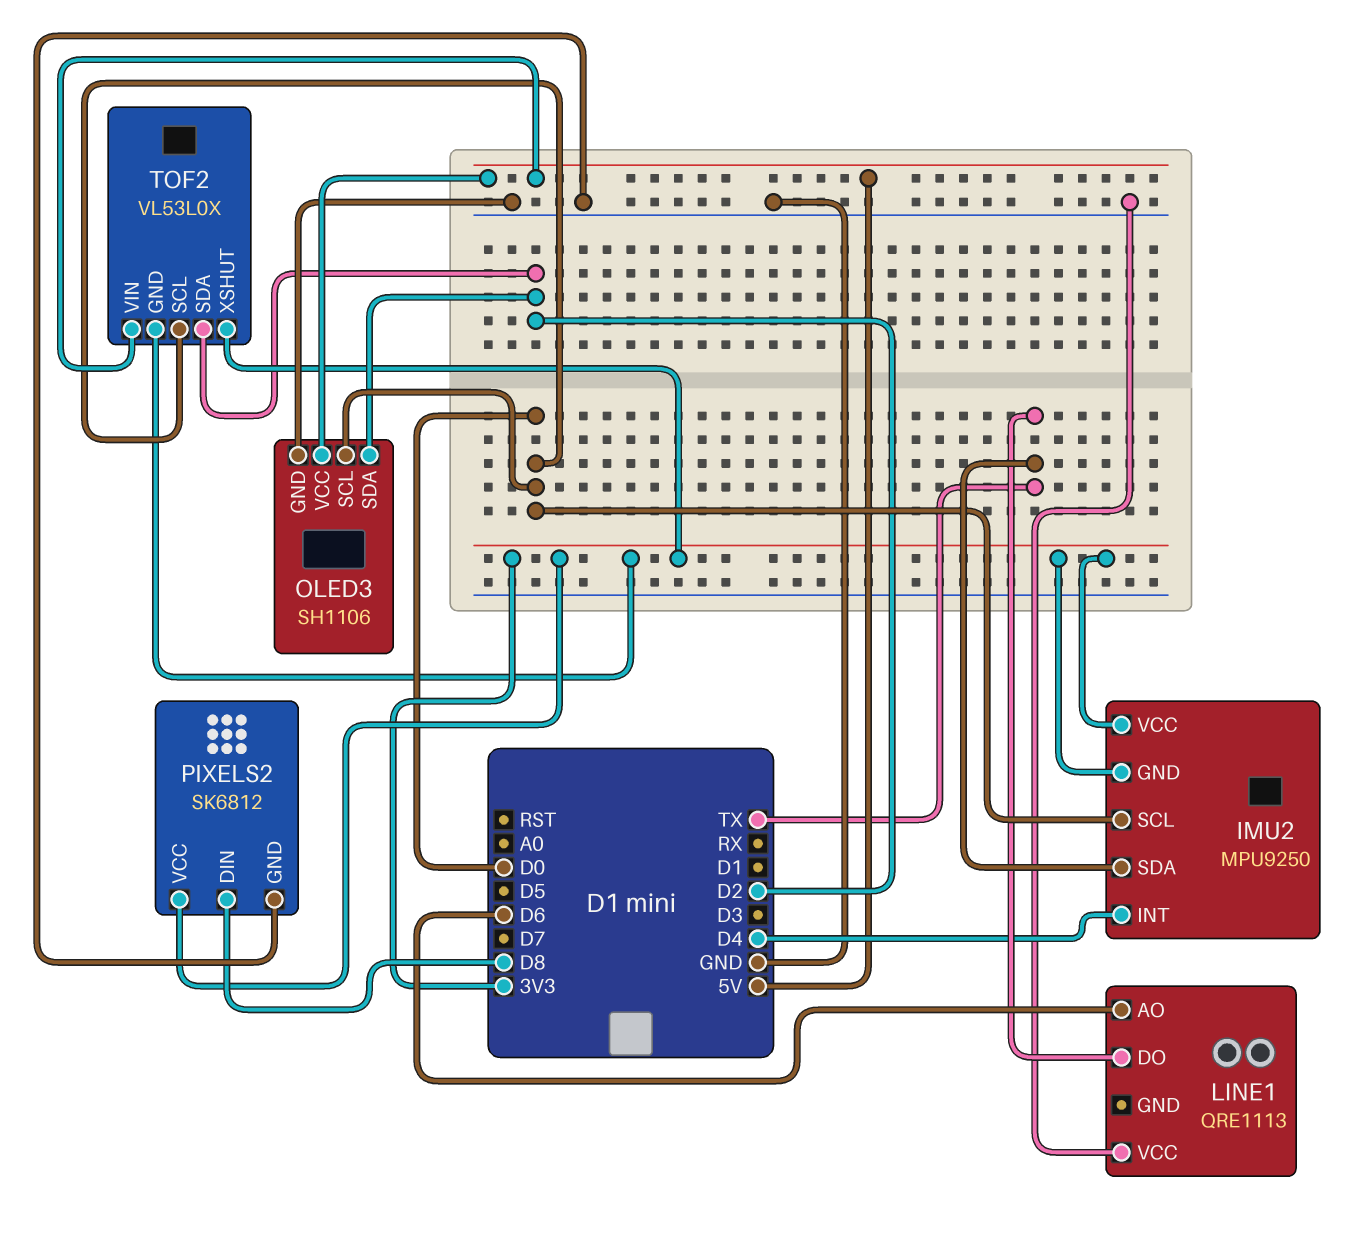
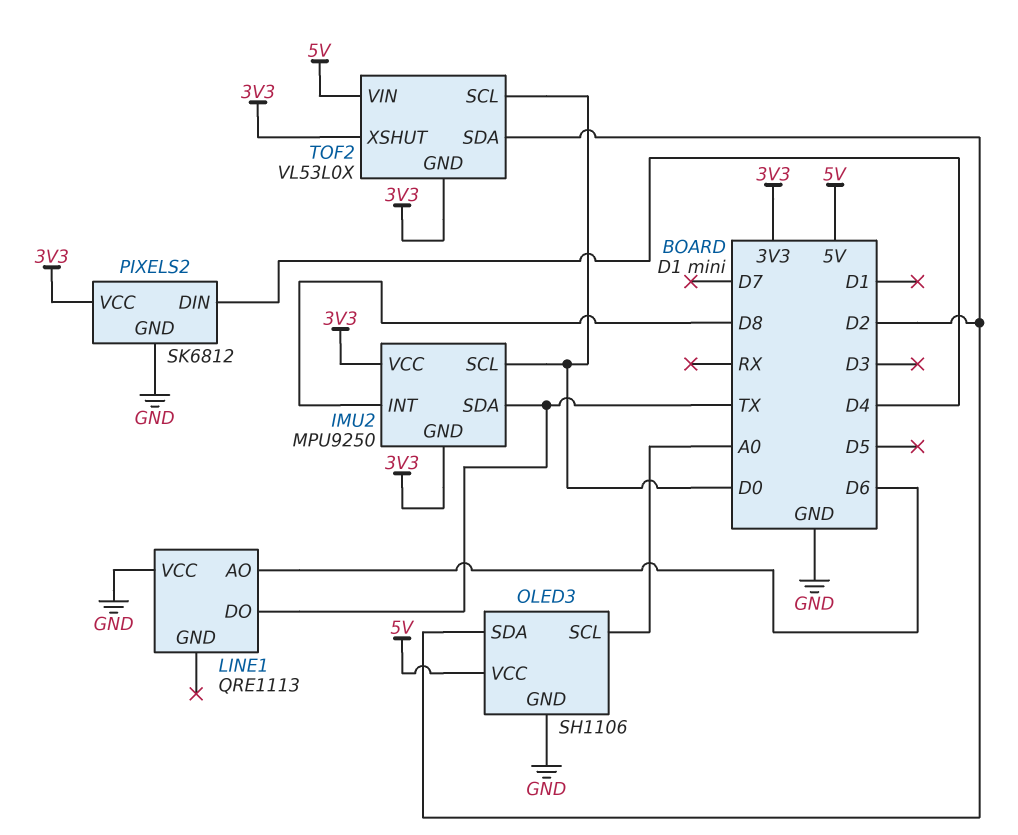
IMU2 pin INT: D4 -> D8
OLED3 pin SCL: D0 -> A0
PIXELS2 pin DIN: D8 -> D4

